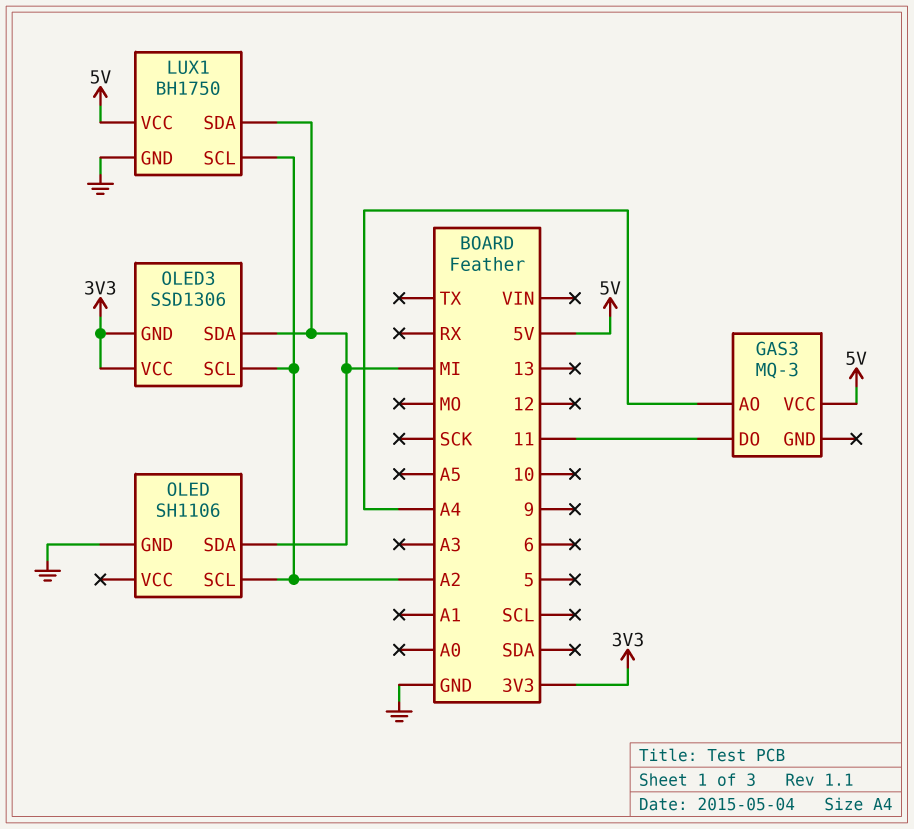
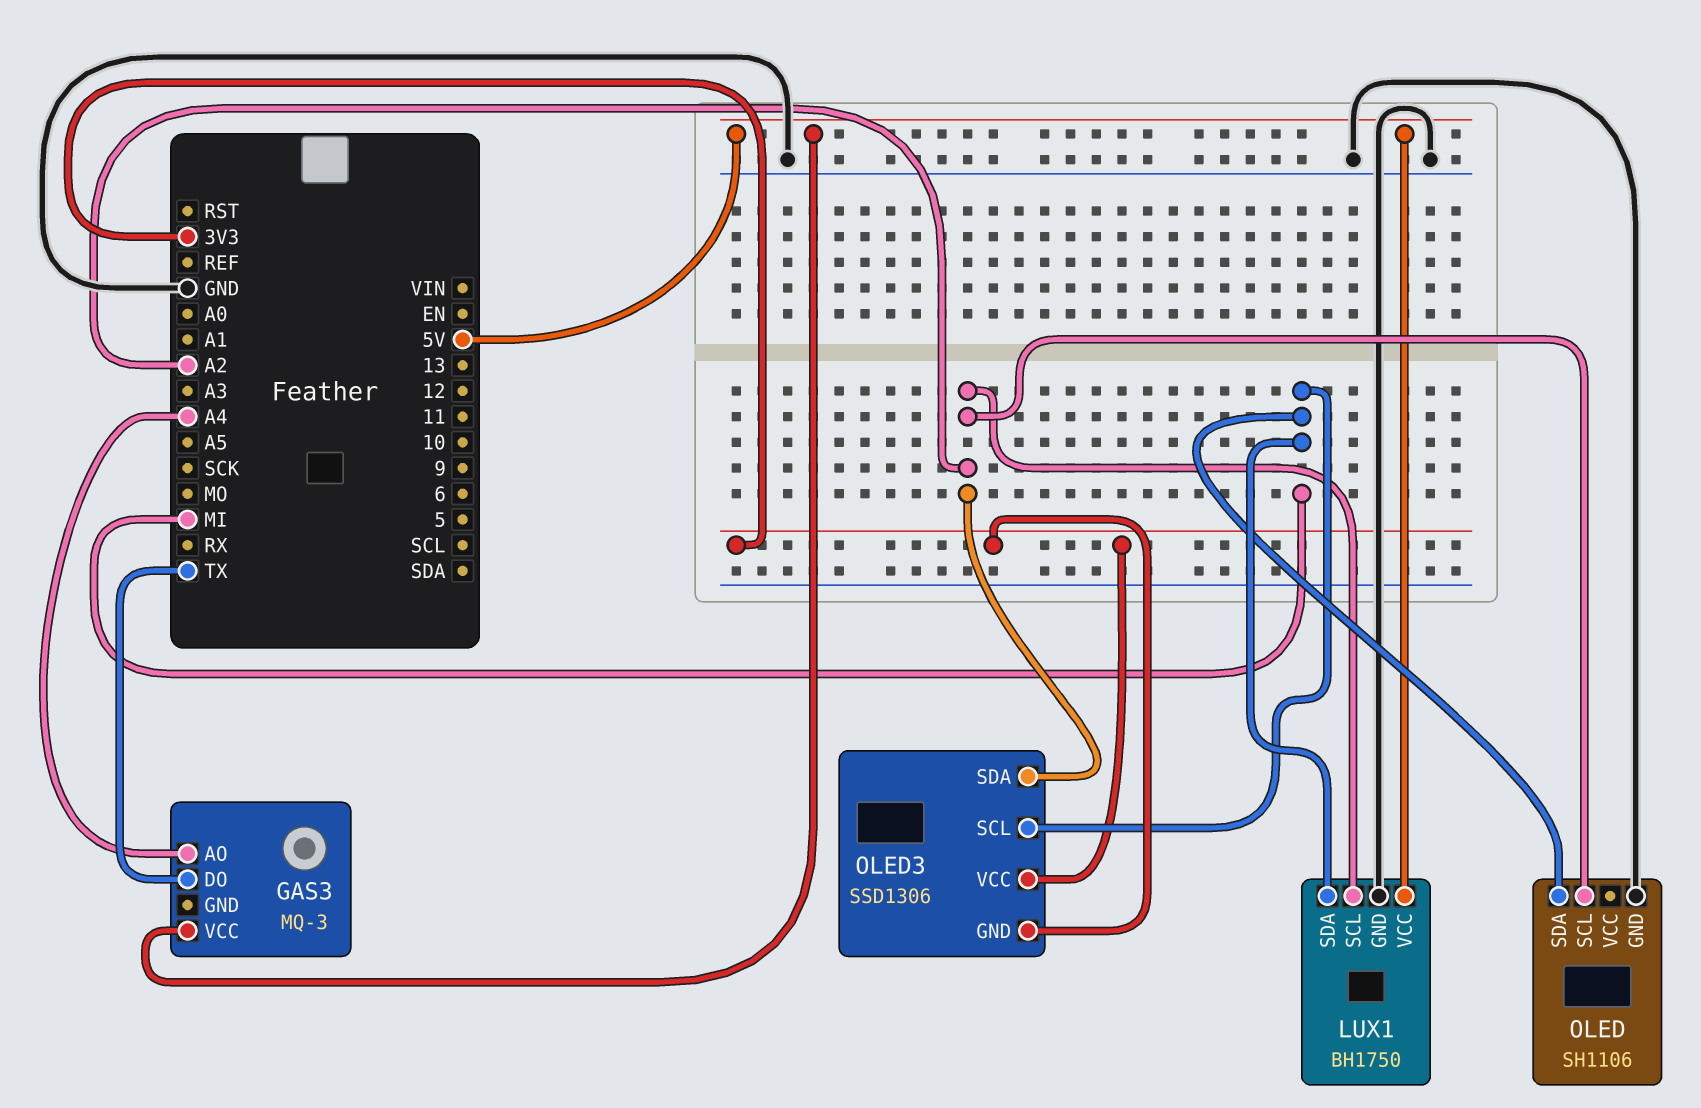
GAS3 pin DO: 11 -> TX
OLED3 pin SCL: A2 -> MI
OLED3 pin SDA: MI -> A2

